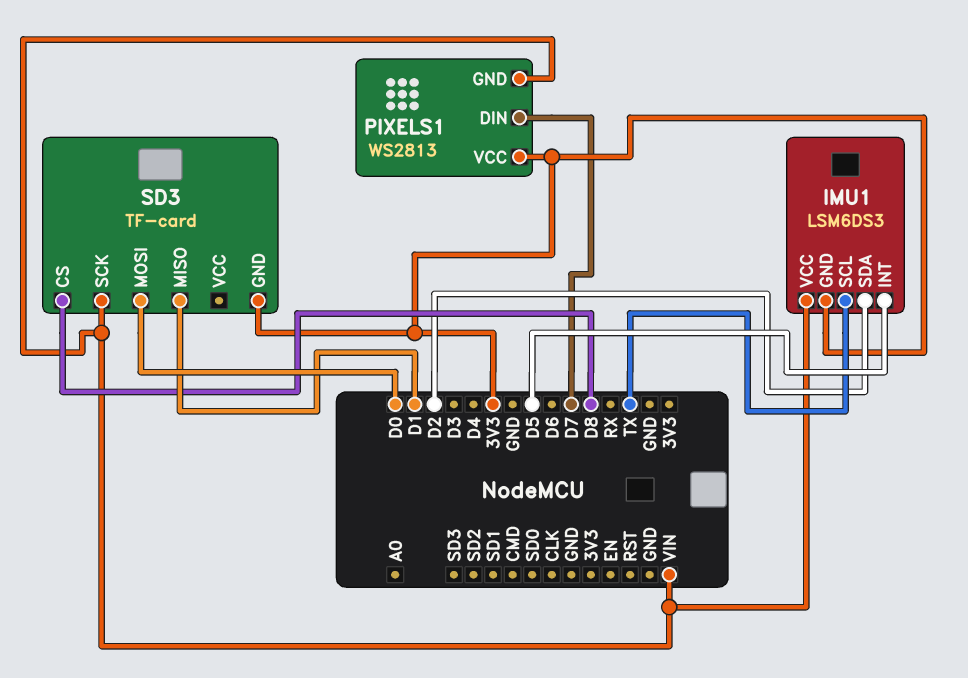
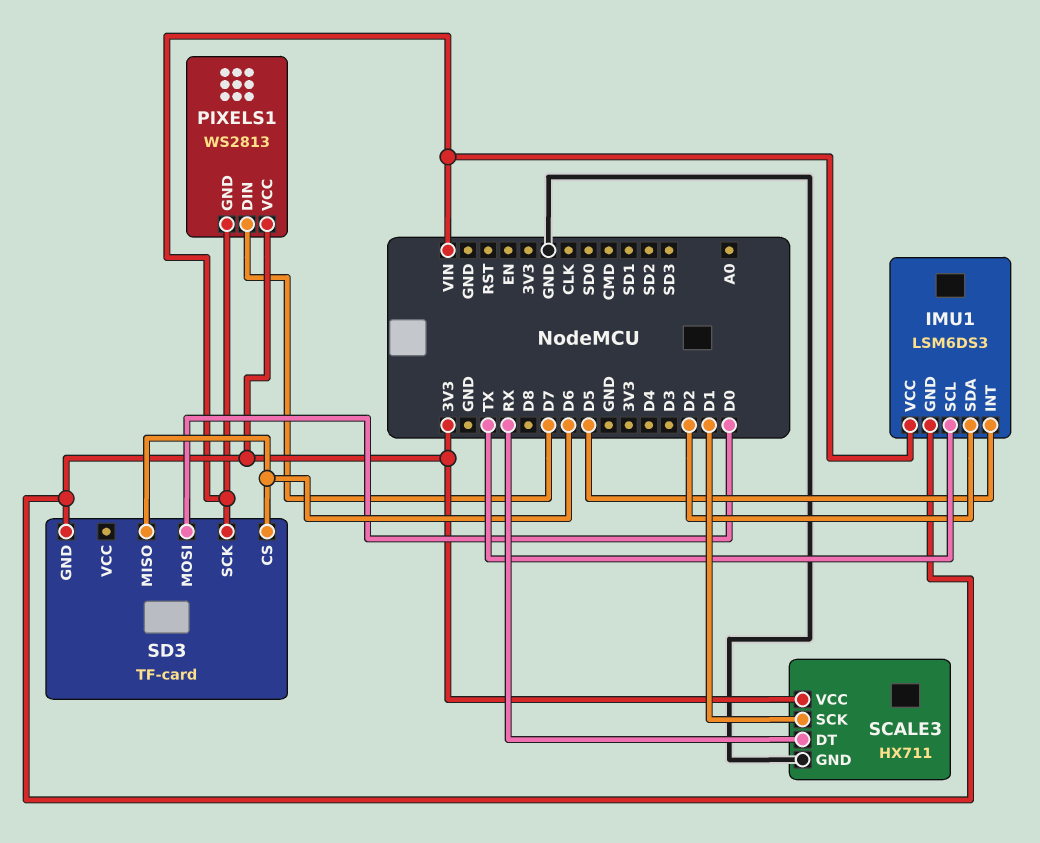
SCALE3: none -> HX711
SCALE3 pin DT: none -> RX
SCALE3 pin GND: none -> GND
SCALE3 pin SCK: none -> D1
SCALE3 pin VCC: none -> 3V3
SD3 pin CS: D8 -> D6
SD3 pin MISO: D1 -> D6

